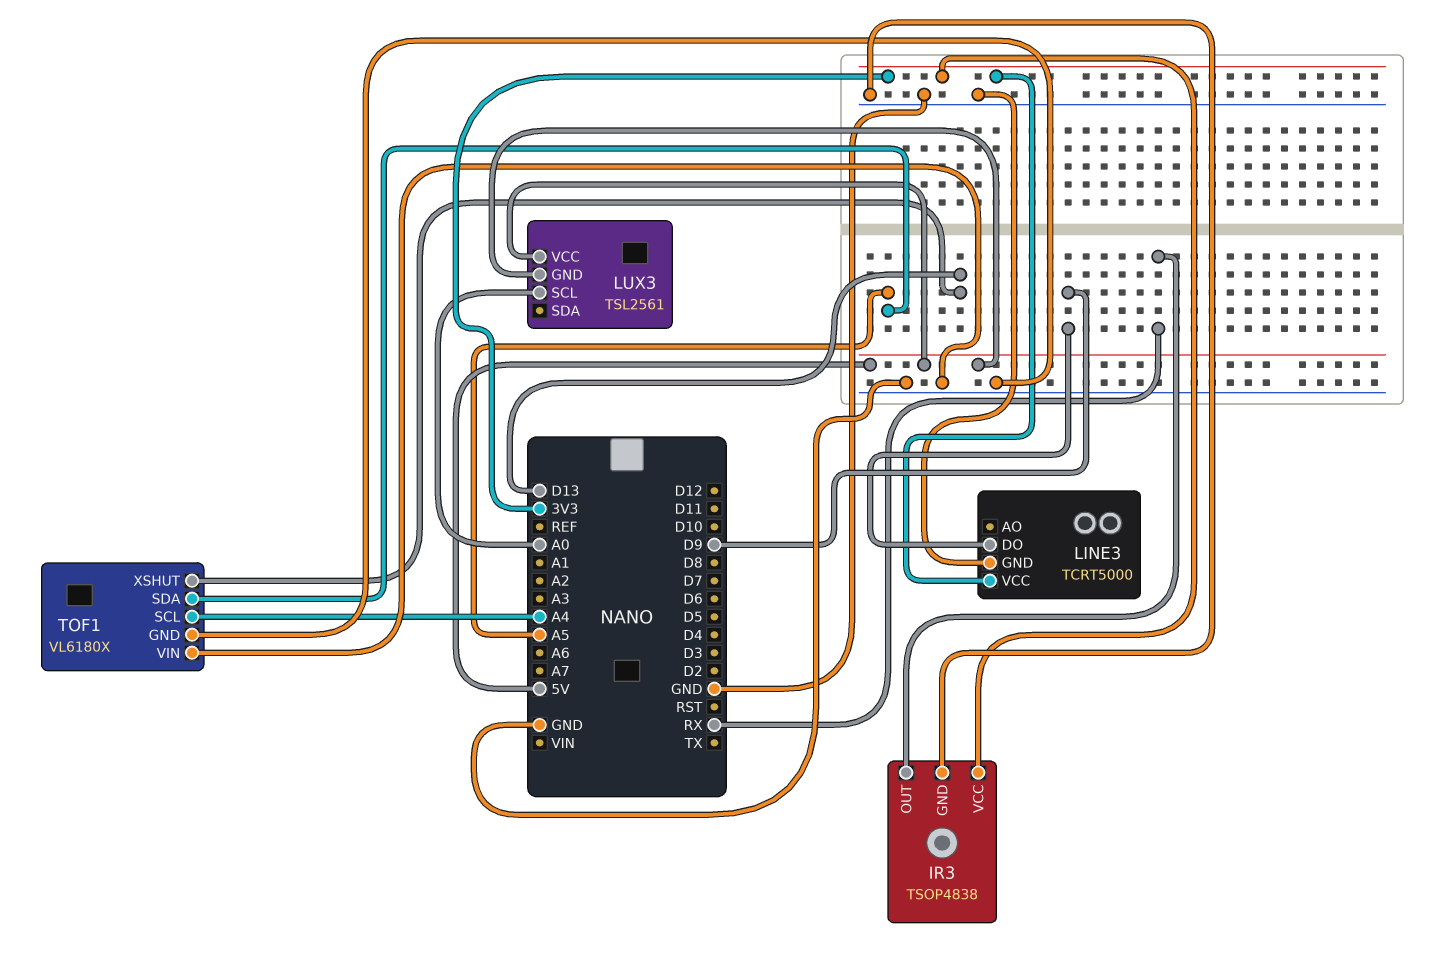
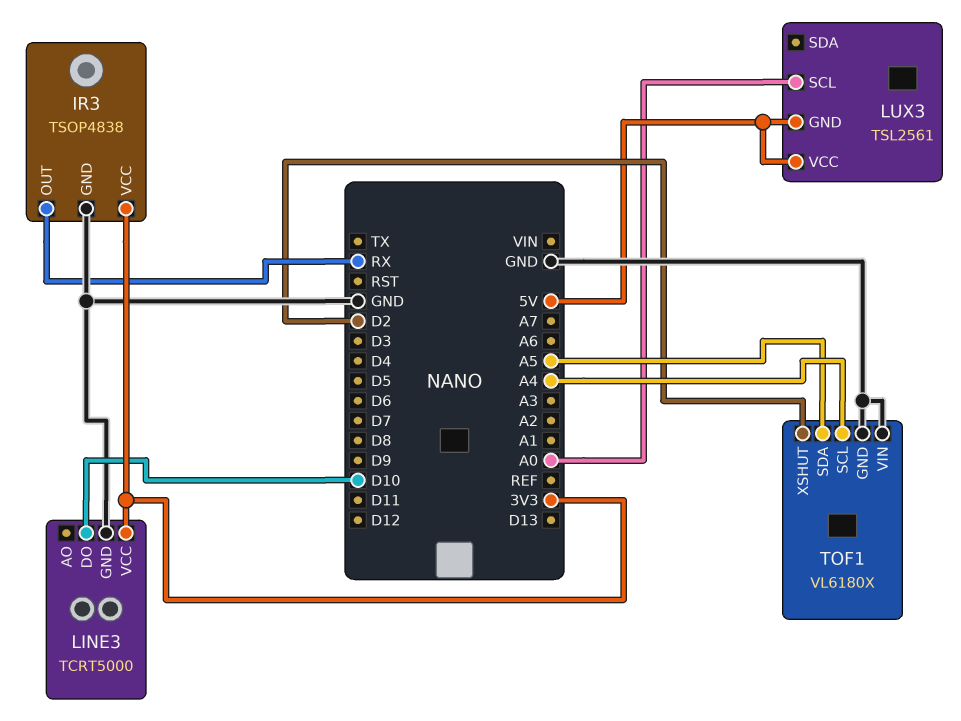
LINE3 pin DO: D9 -> D10
TOF1 pin XSHUT: D13 -> D2

